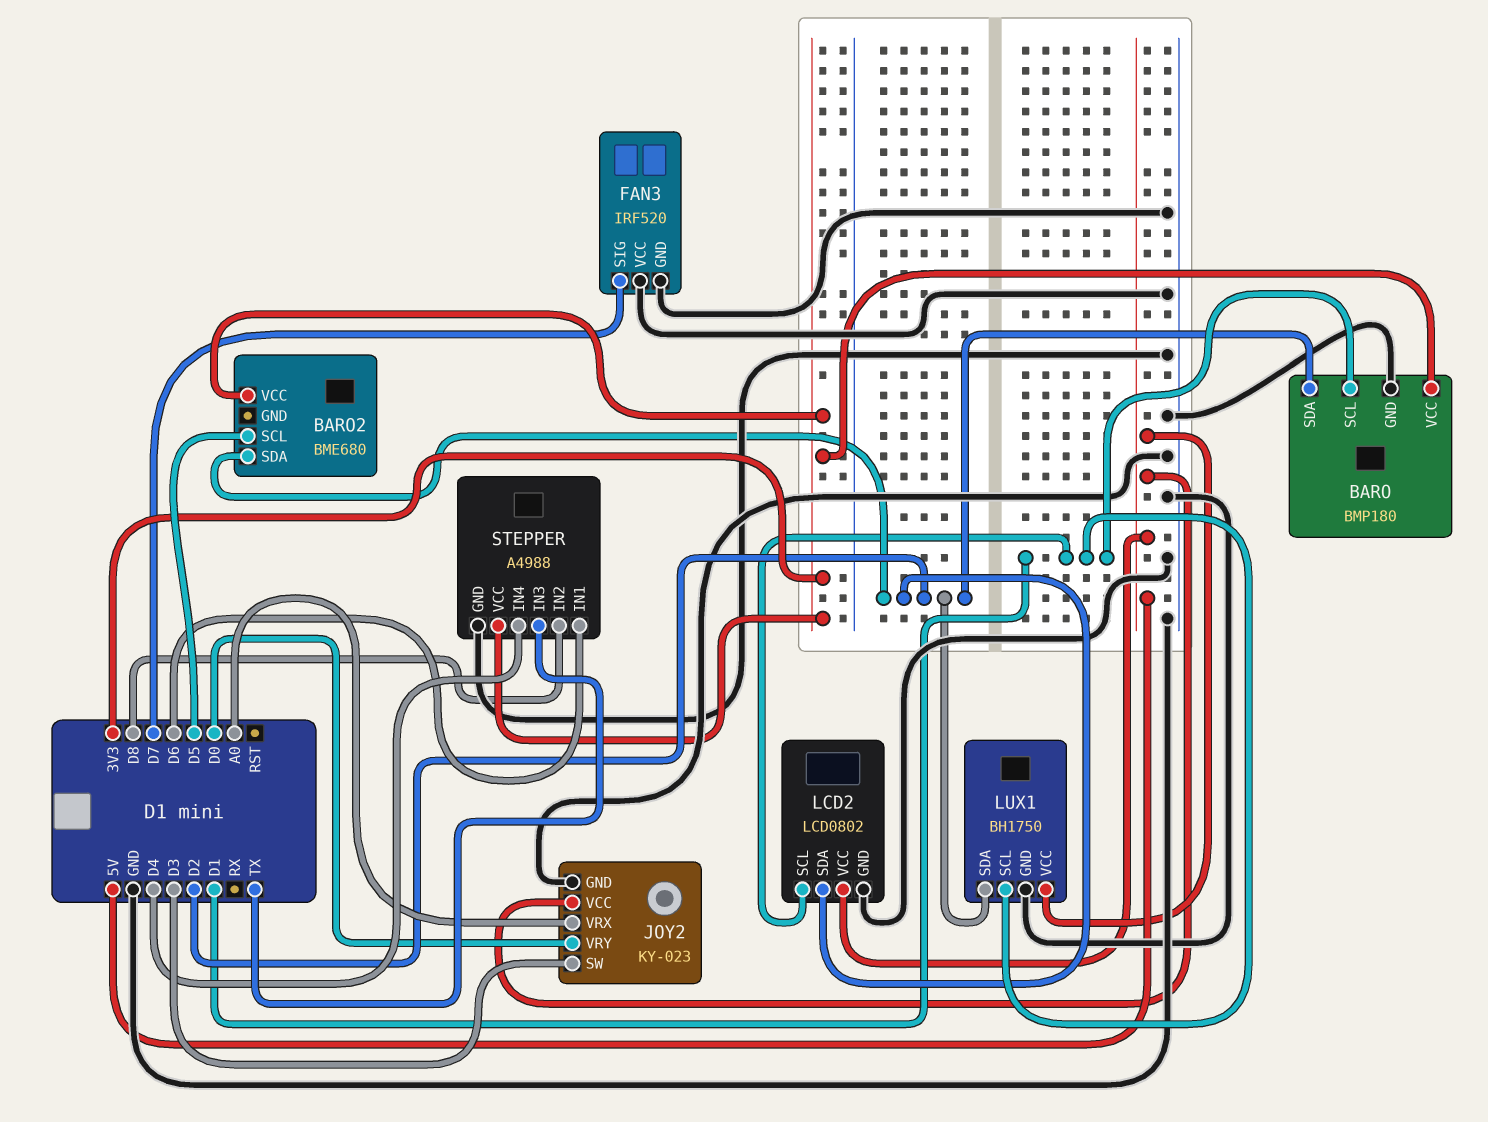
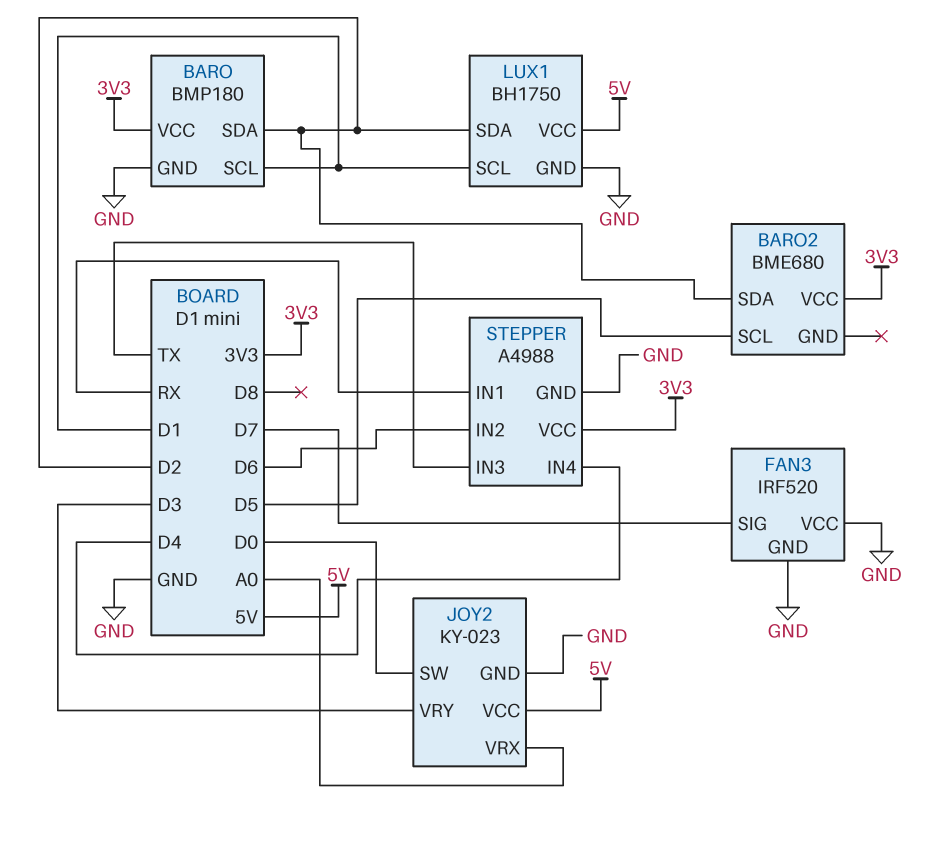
JOY2 pin SW: D3 -> D0
JOY2 pin VRY: D0 -> D3
LCD2: LCD0802 -> none
LCD2 pin GND: GND -> none
LCD2 pin SCL: D1 -> none
LCD2 pin SDA: D2 -> none
LCD2 pin VCC: 5V -> none
STEPPER pin IN1: D6 -> RX
STEPPER pin IN2: D8 -> D6

